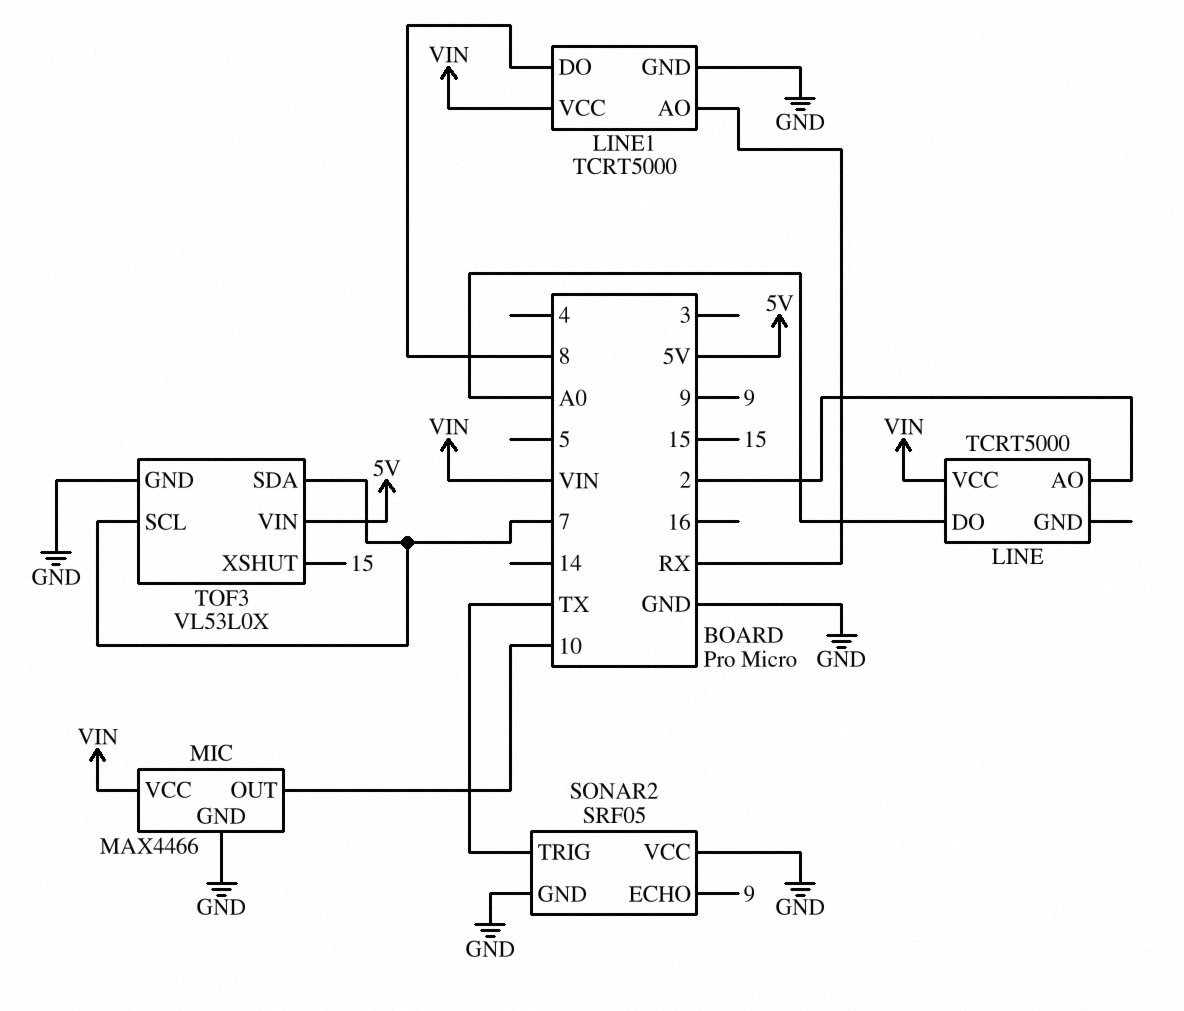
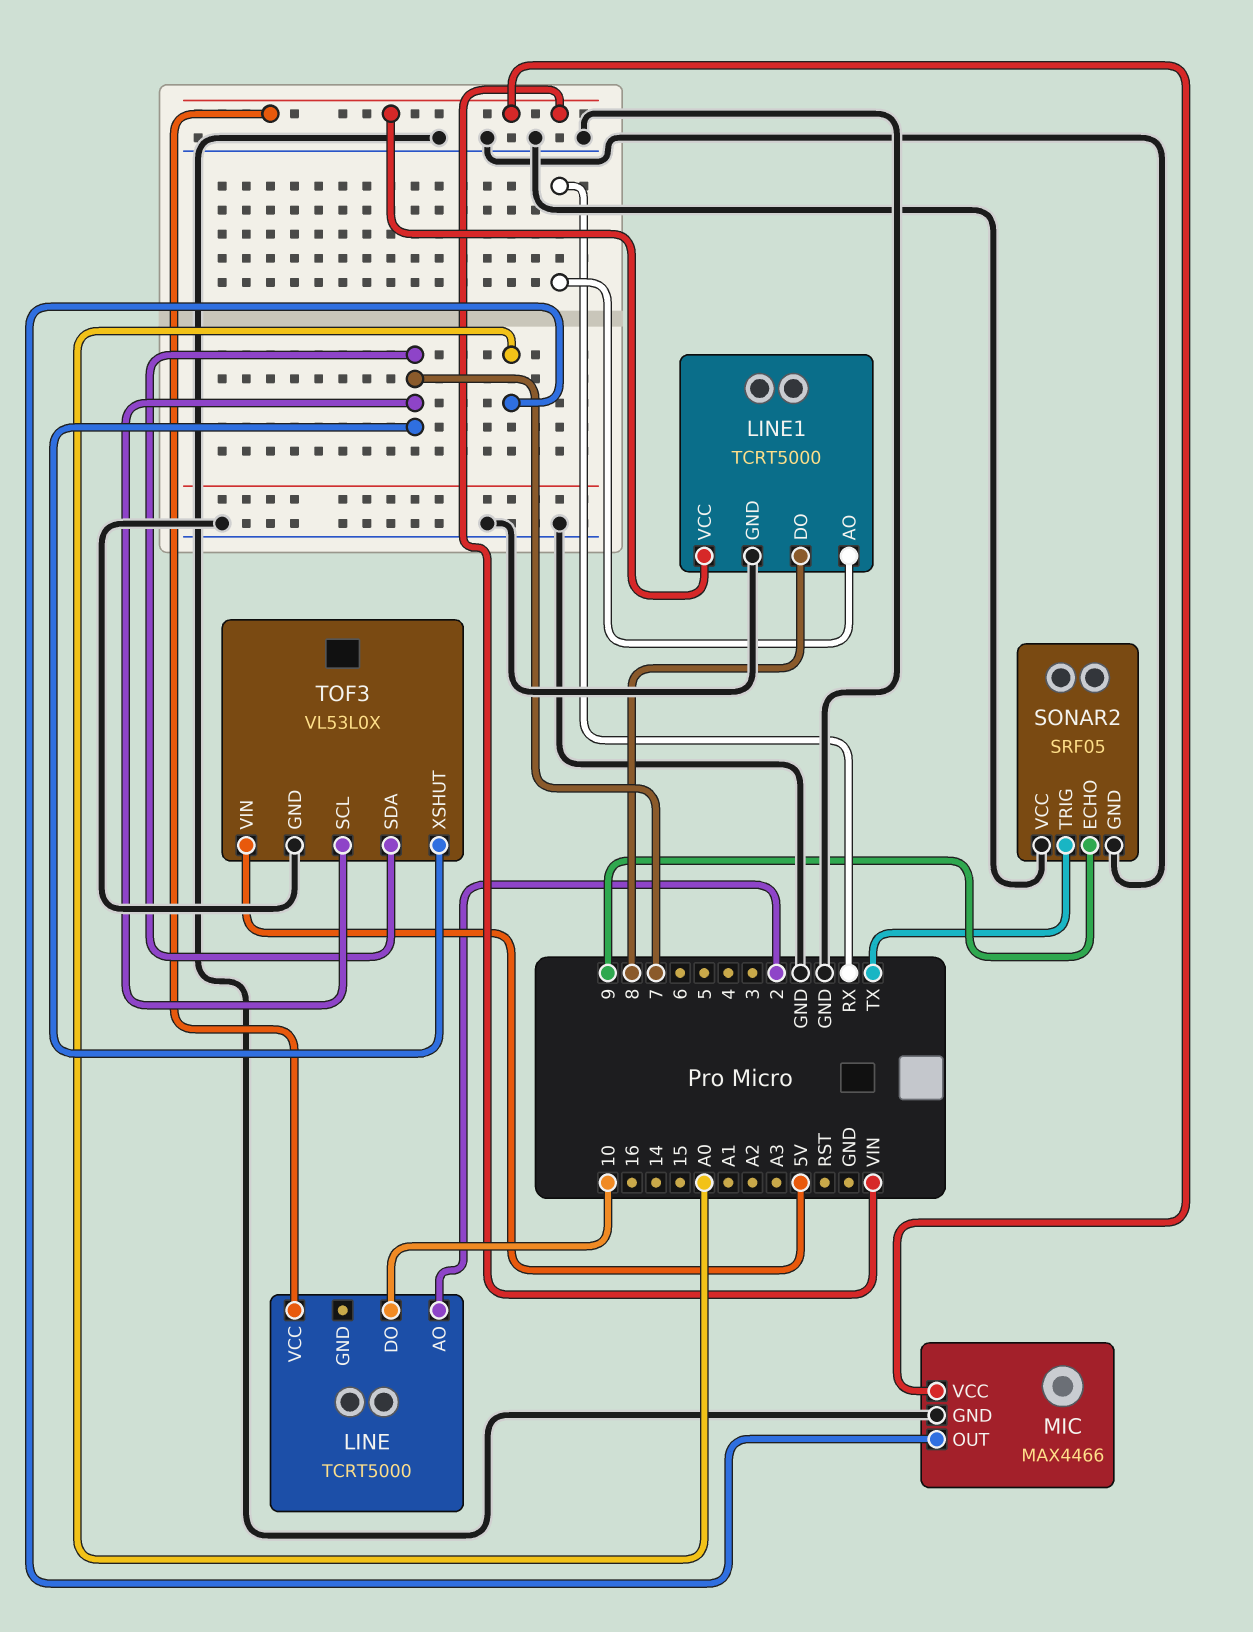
LINE pin DO: A0 -> 10
MIC pin OUT: 10 -> A0
TOF3 pin XSHUT: 15 -> 7

